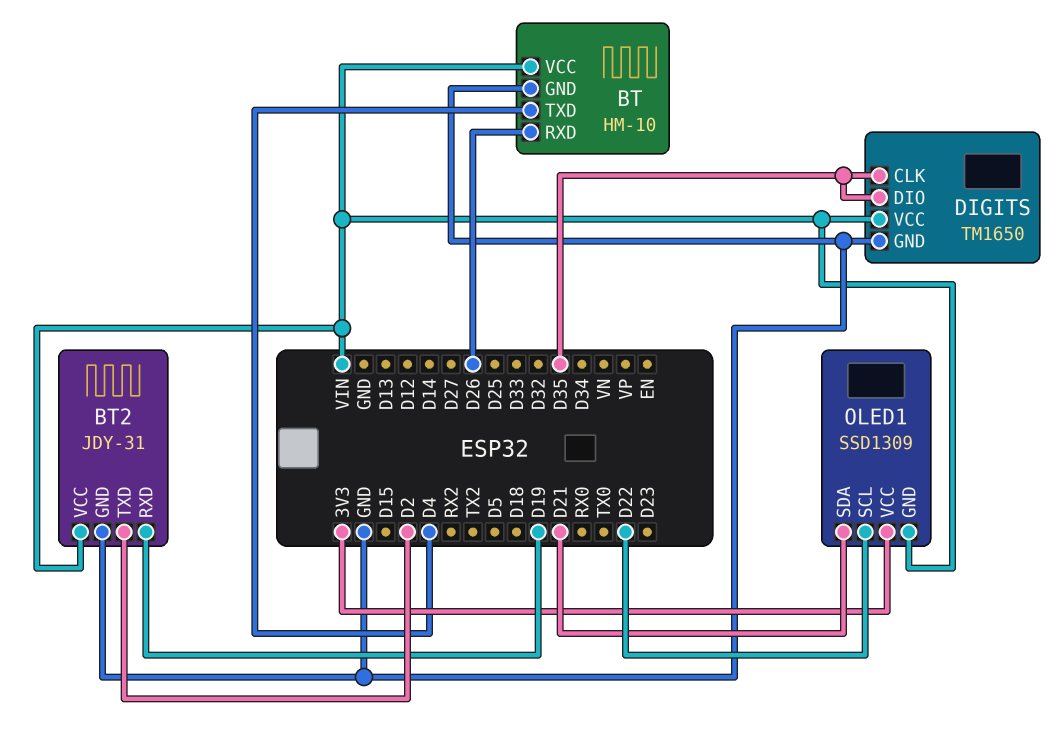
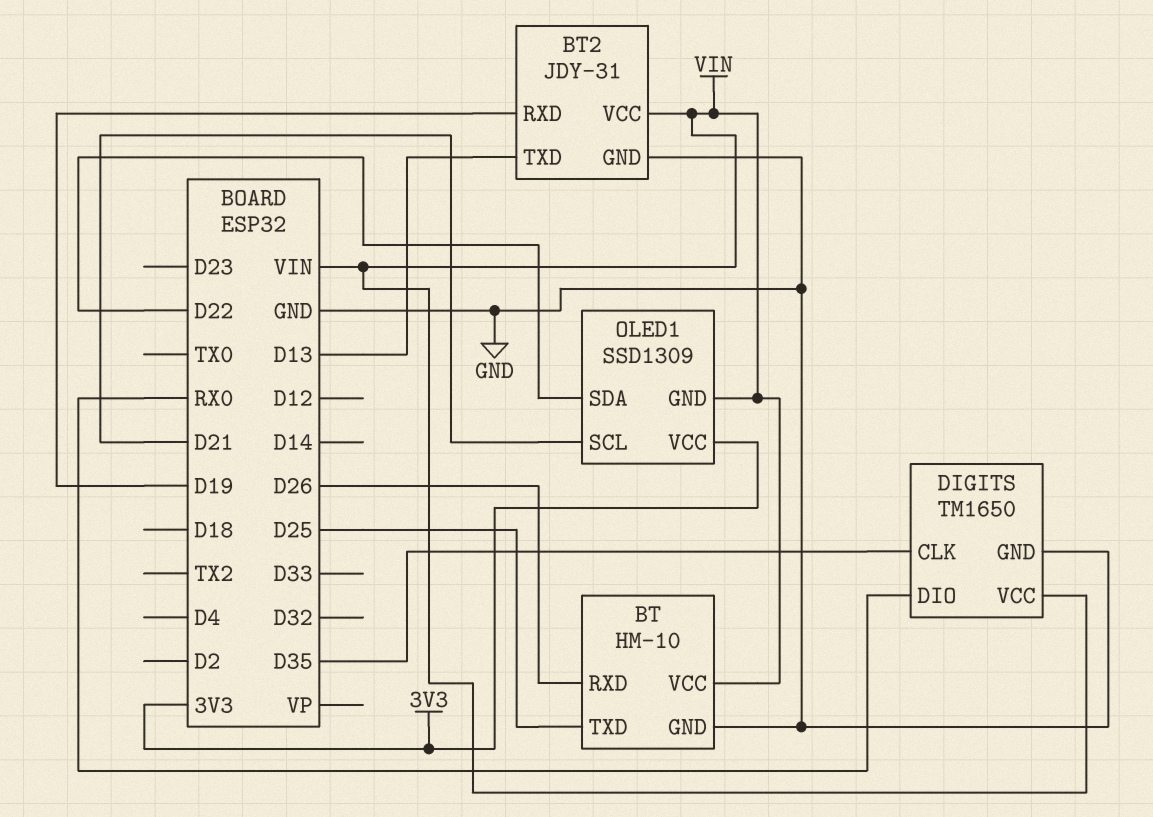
BT pin TXD: D4 -> D25
BT2 pin TXD: D2 -> D13
DIGITS pin DIO: D35 -> RX0
OLED1 pin SCL: D22 -> D21
OLED1 pin SDA: D21 -> D22

